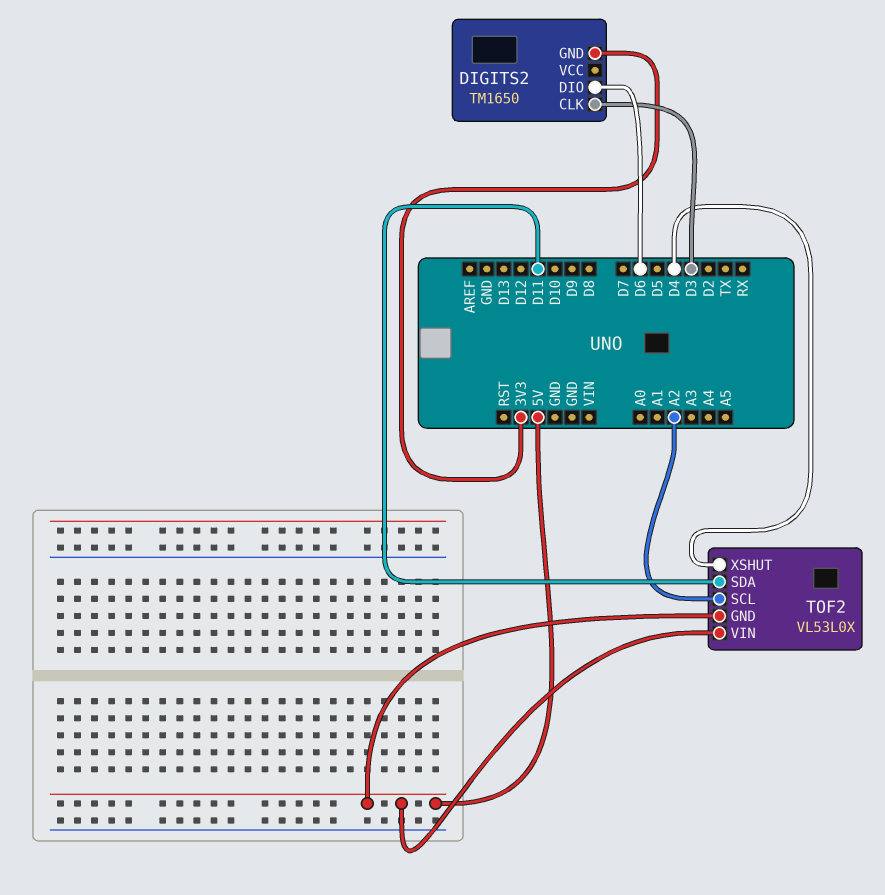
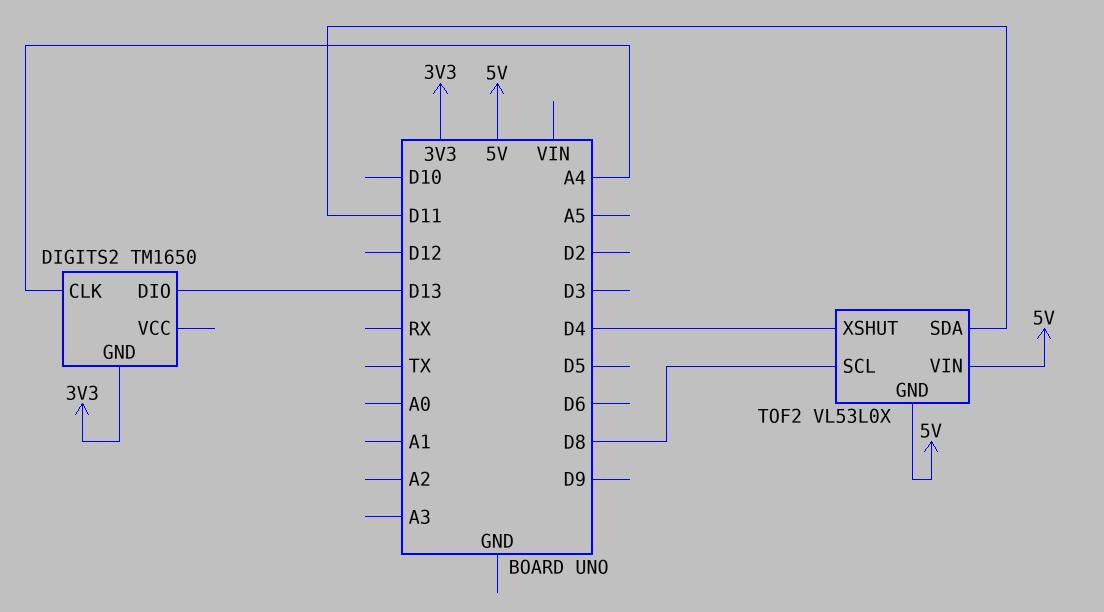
DIGITS2 pin CLK: D3 -> A4
DIGITS2 pin DIO: D6 -> D13
TOF2 pin SCL: A2 -> D8

